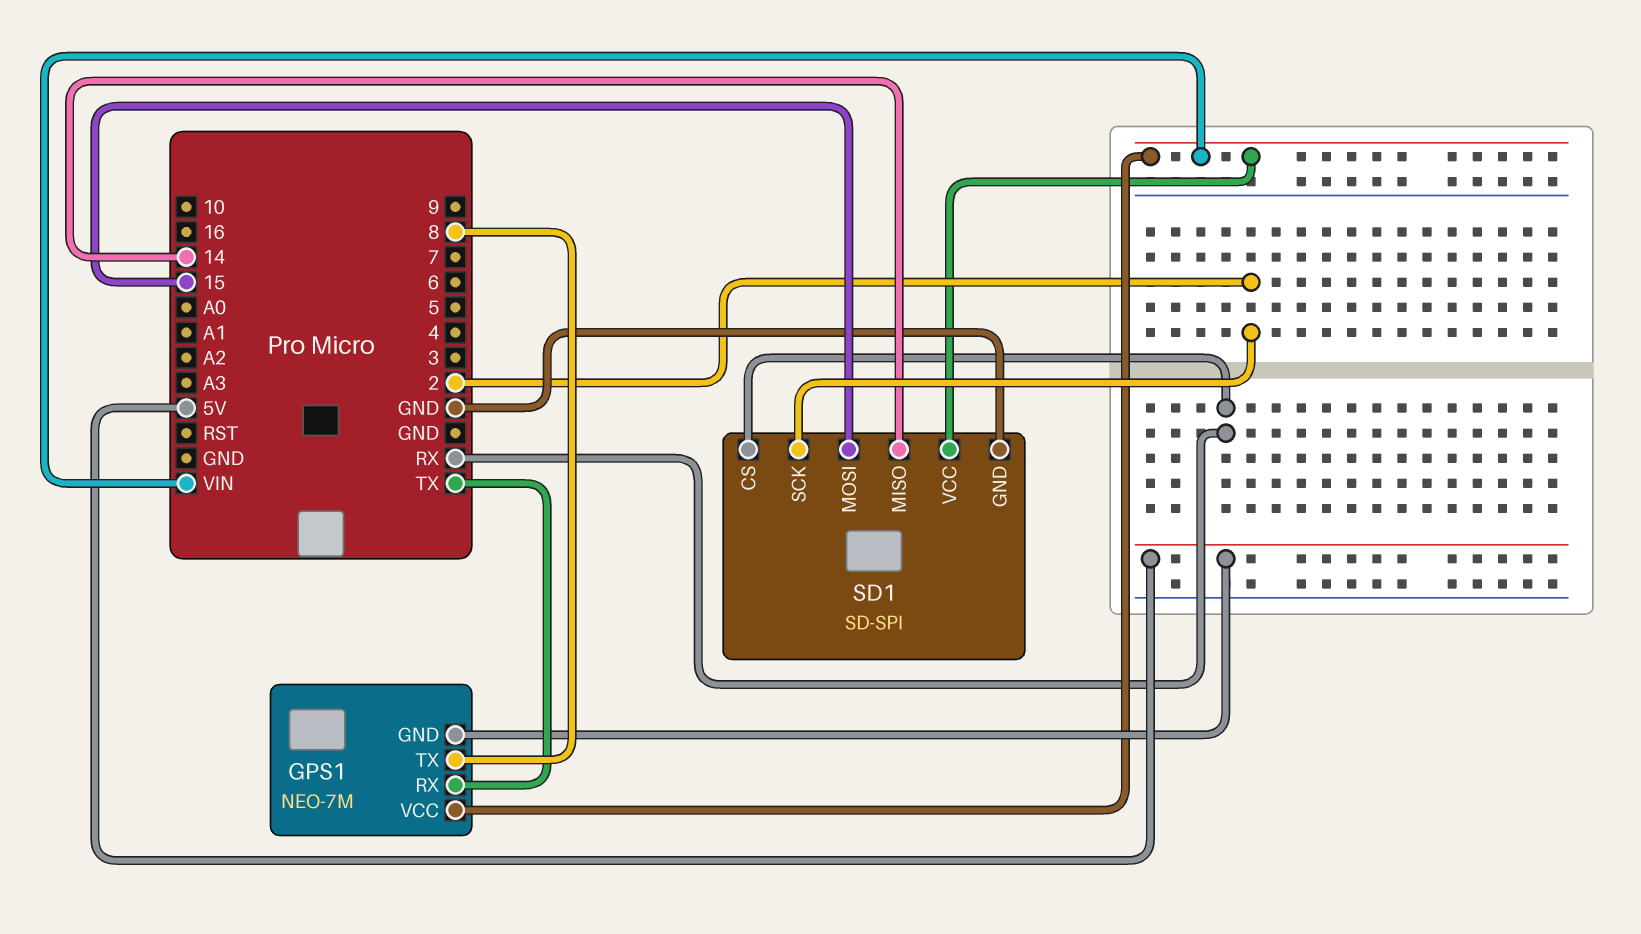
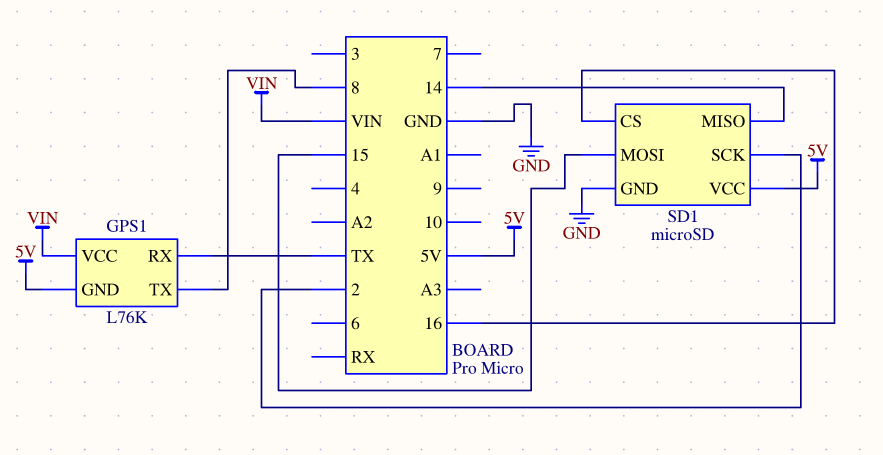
GPS1: NEO-7M -> L76K
SD1: SD-SPI -> microSD
SD1 pin CS: RX -> 16
SD1 pin VCC: VIN -> 5V

